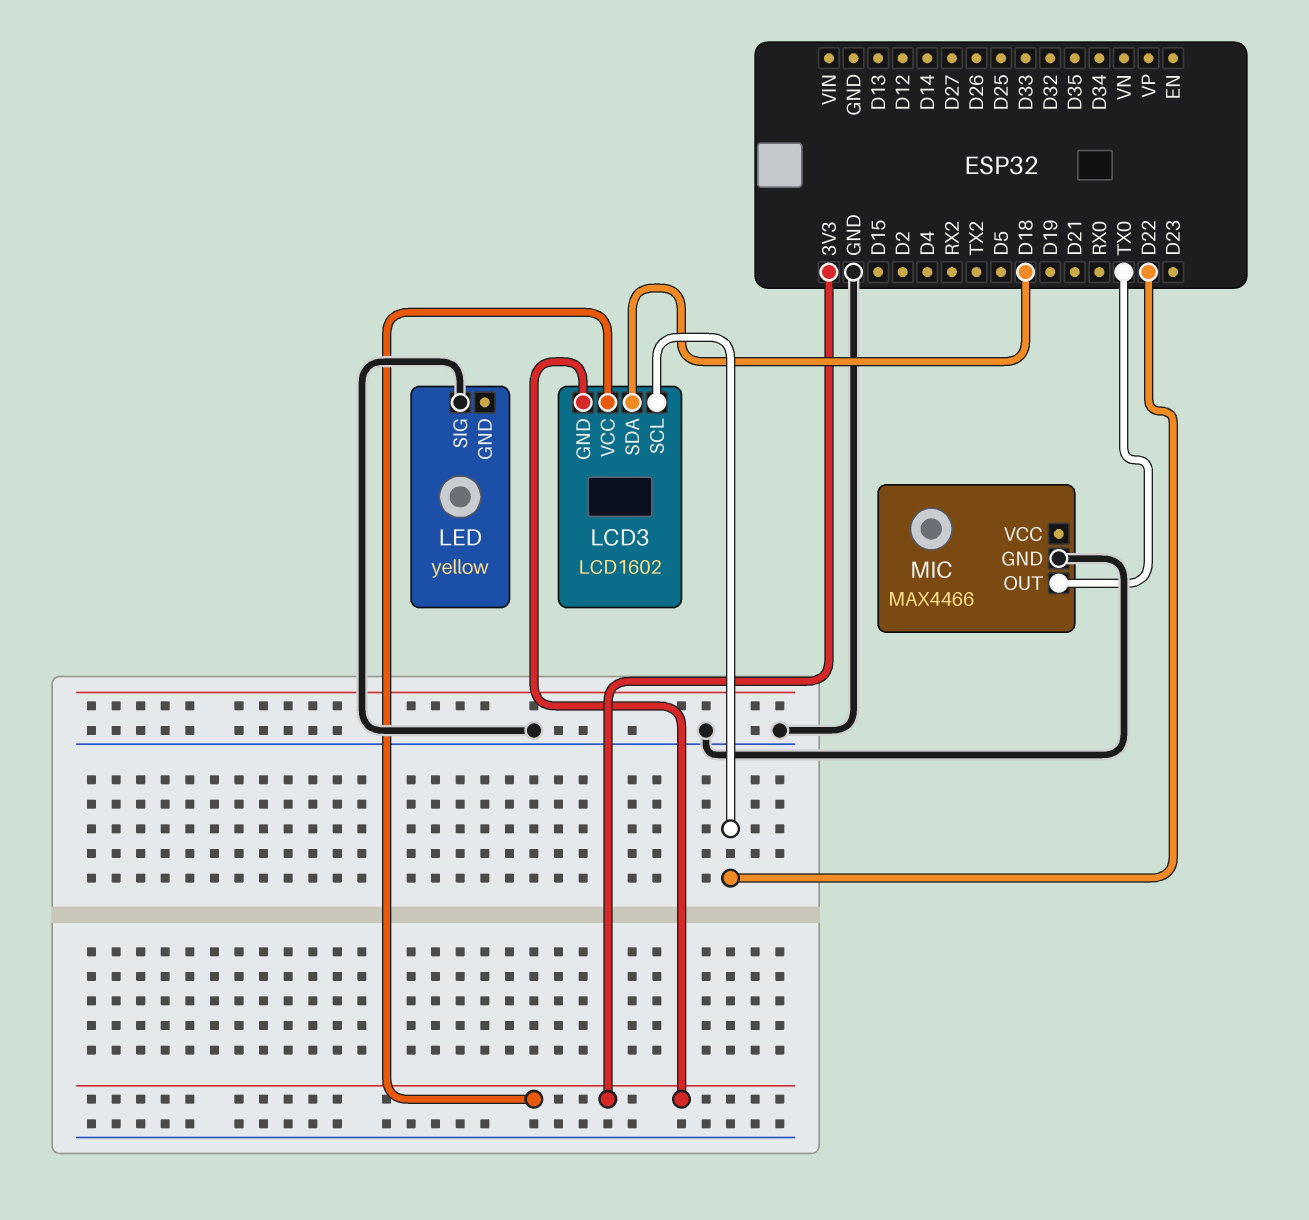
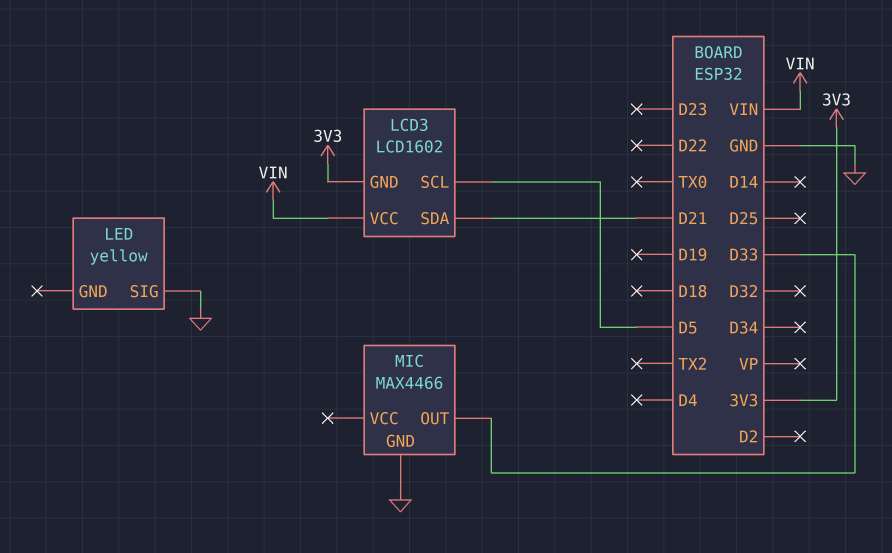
LCD3 pin SCL: D22 -> D5
LCD3 pin SDA: D18 -> D21
LCD3 pin VCC: 3V3 -> VIN
MIC pin OUT: TX0 -> D33

